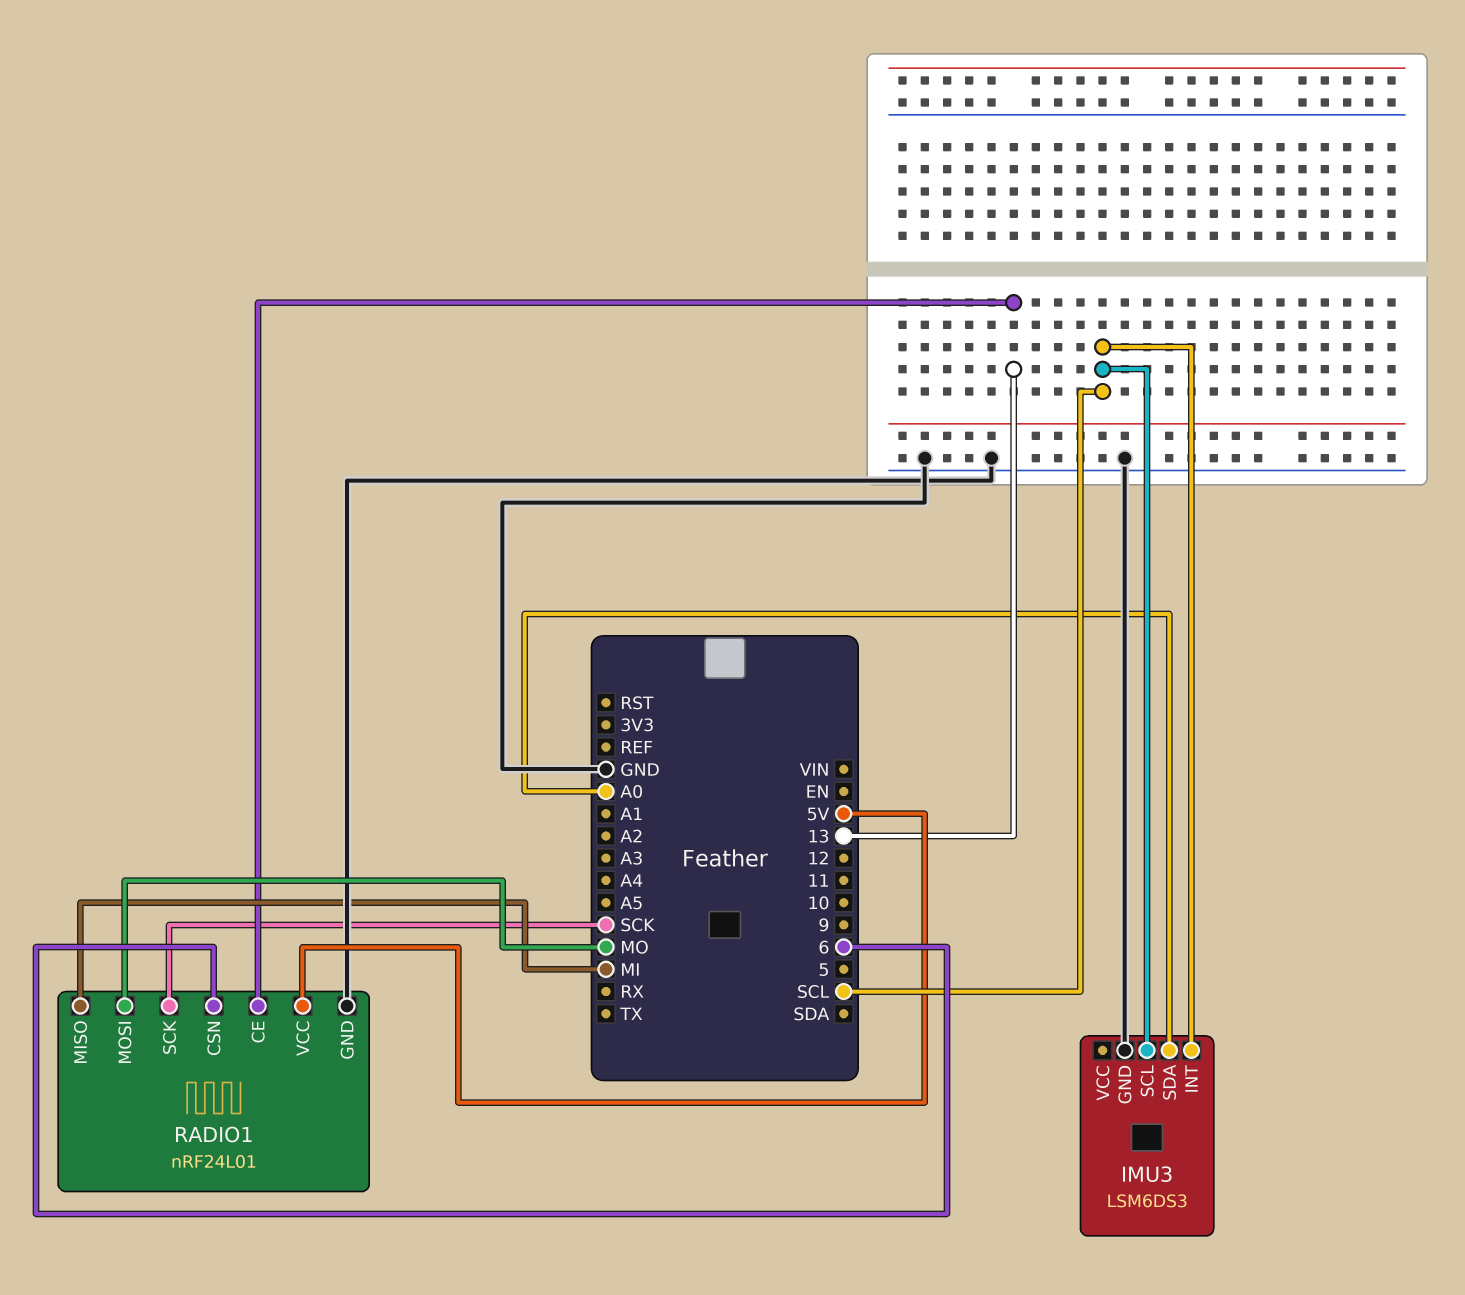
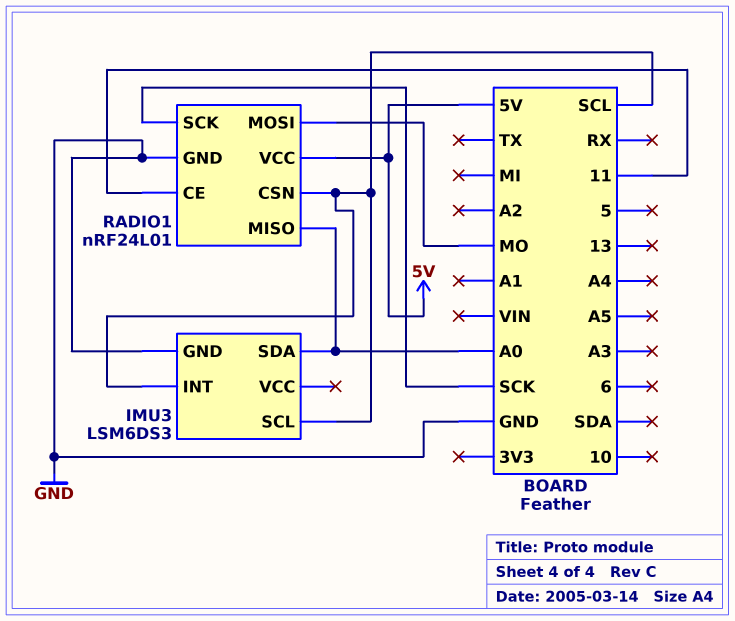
RADIO1 pin CE: 13 -> 11
RADIO1 pin CSN: 6 -> SCL
RADIO1 pin MISO: MI -> A0

